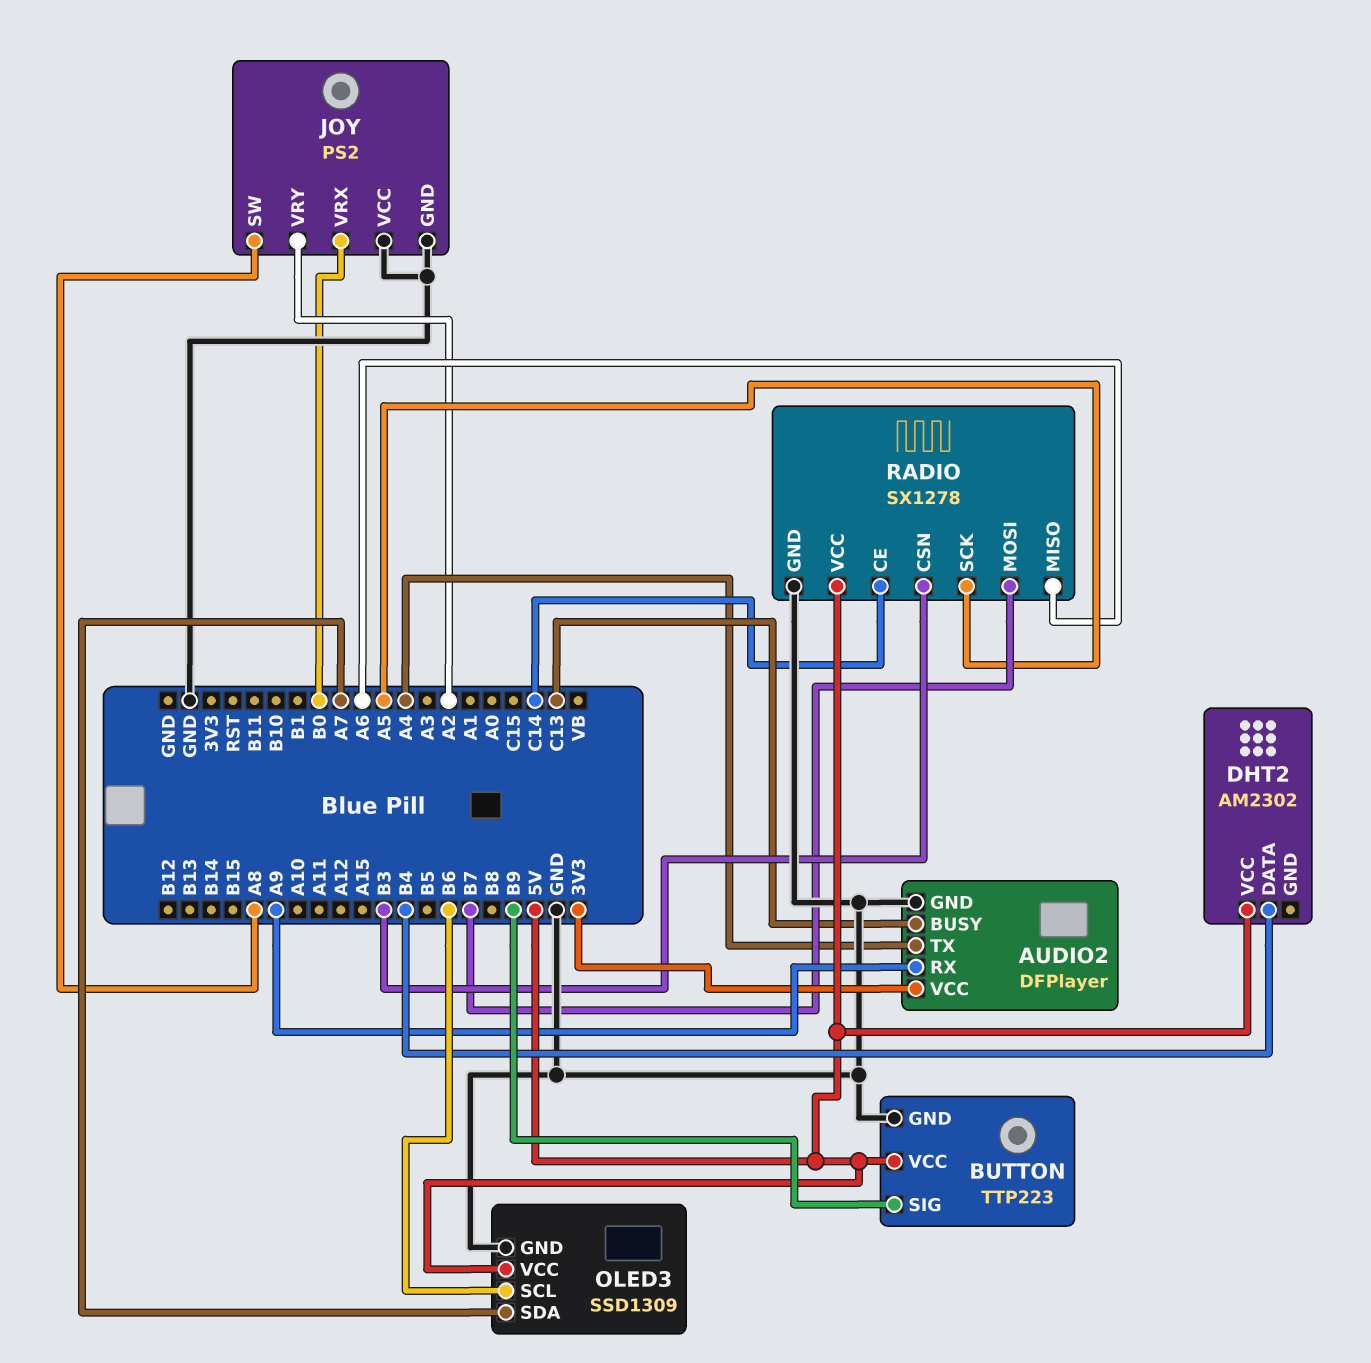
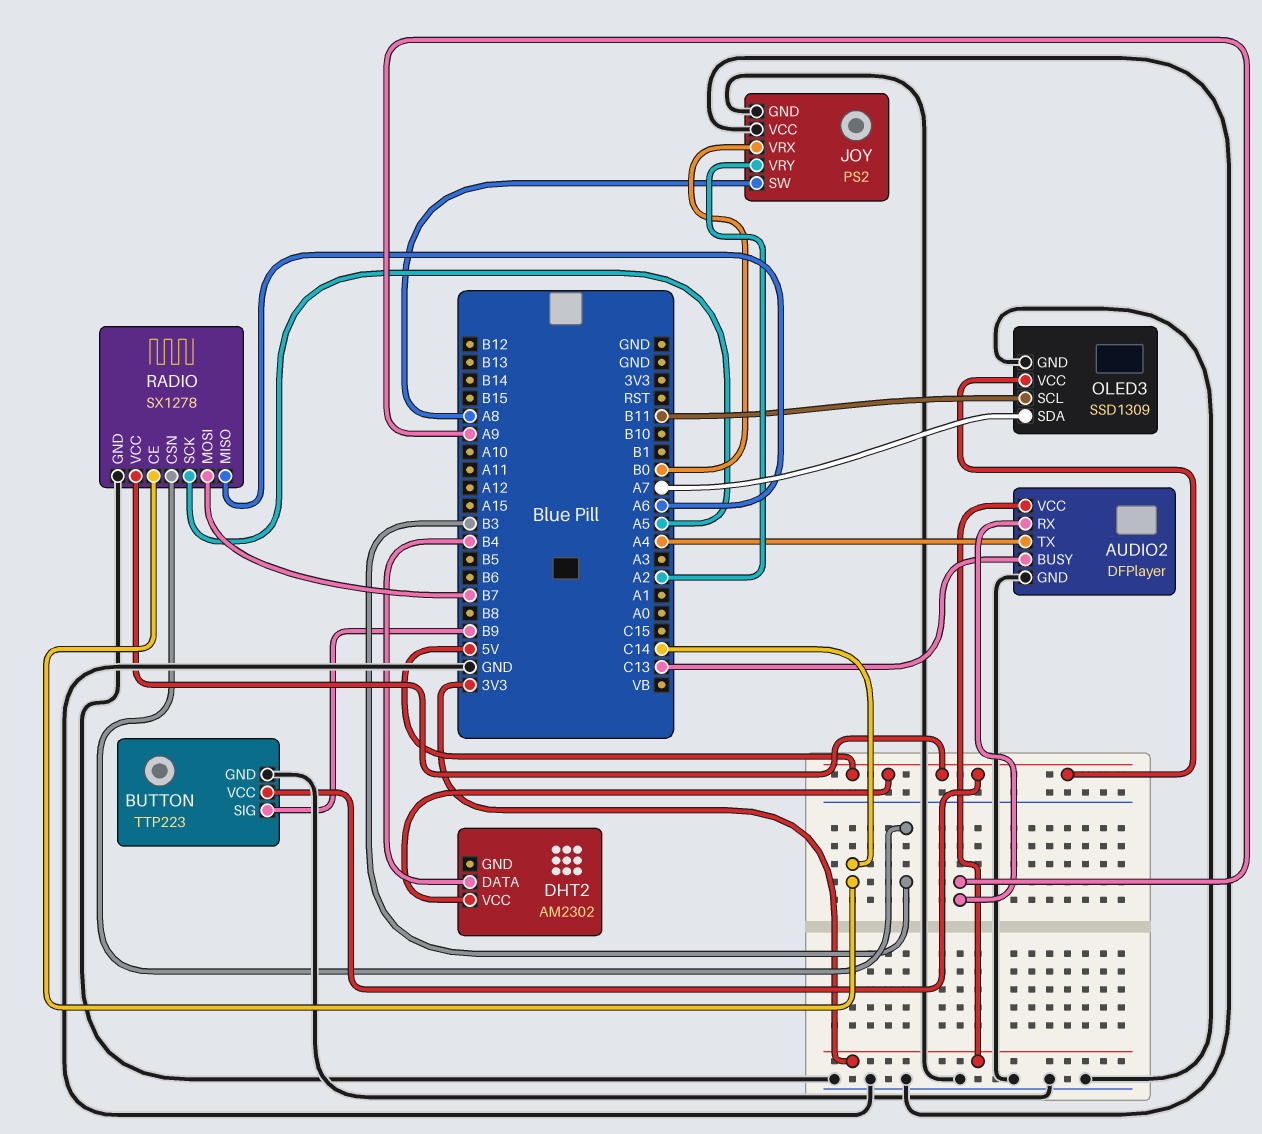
OLED3 pin SCL: B6 -> B11

